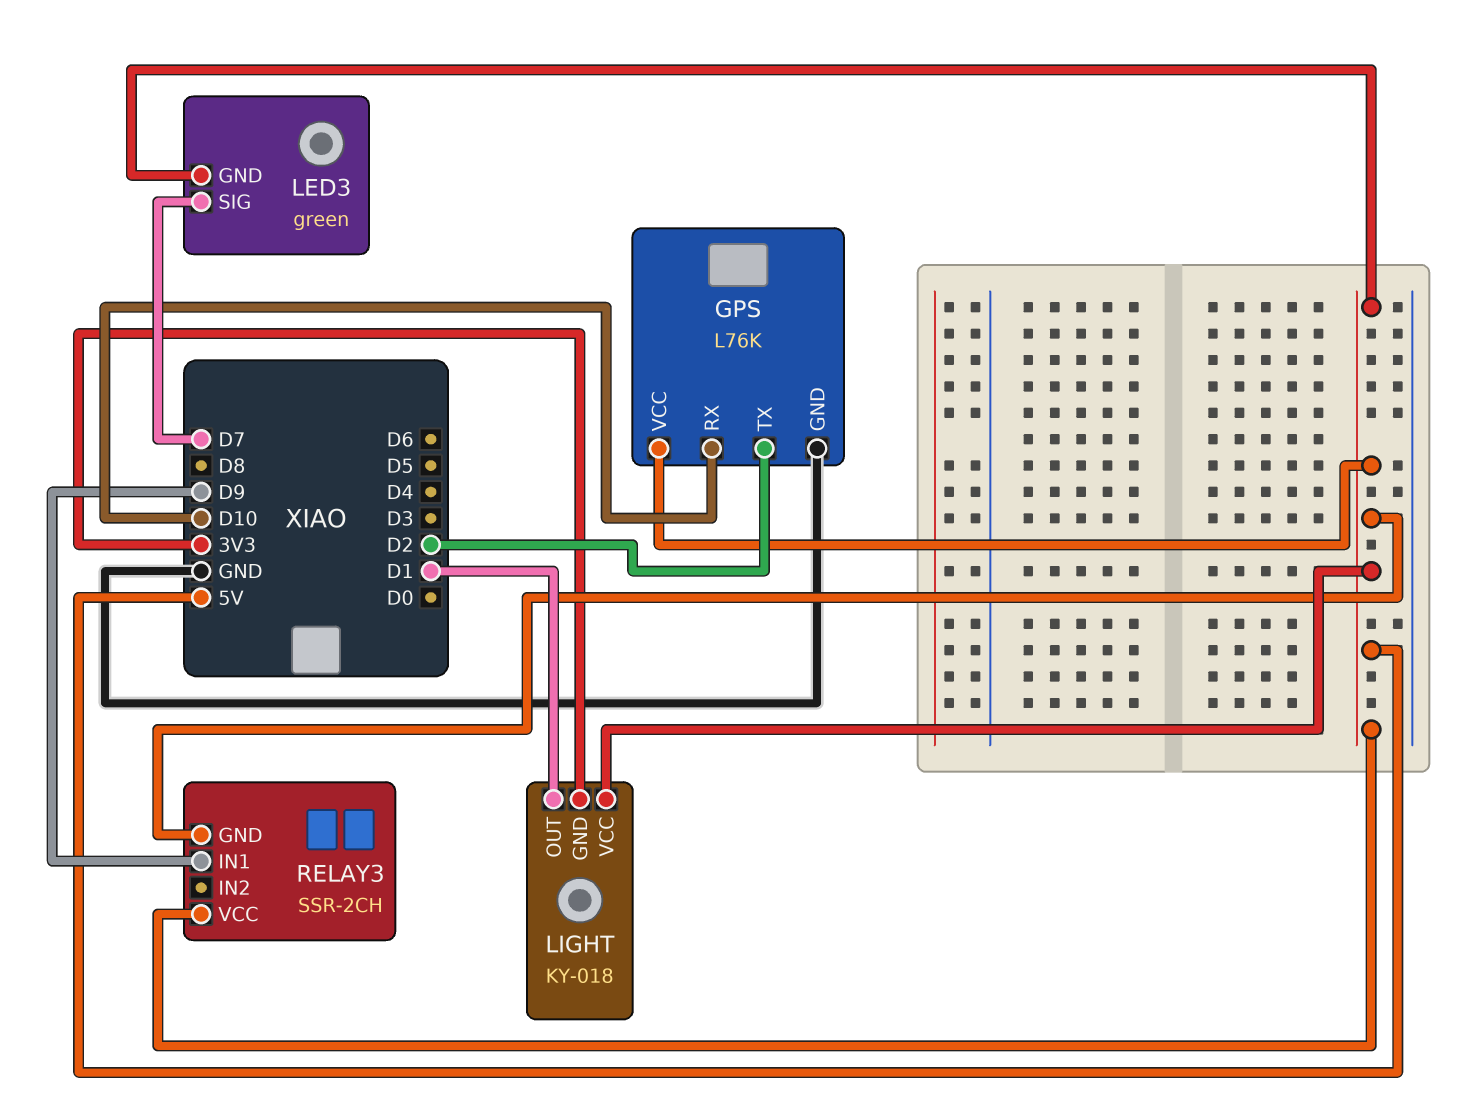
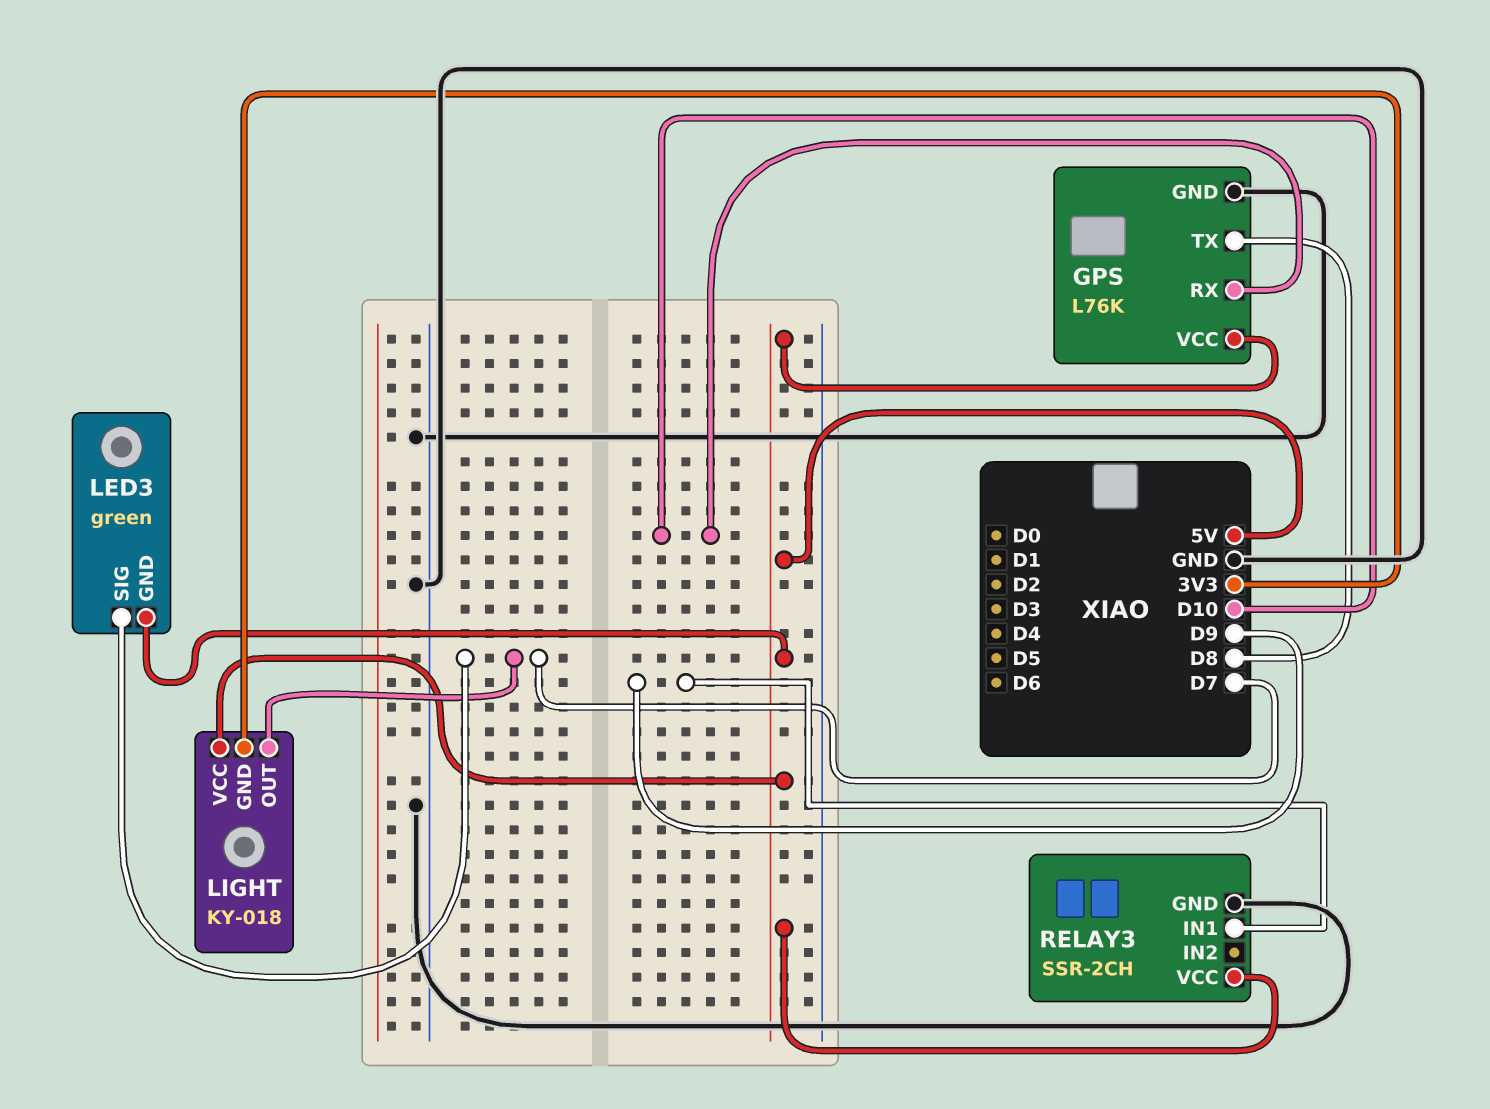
GPS pin TX: D2 -> D8
LIGHT pin OUT: D1 -> D7
RELAY3 pin GND: 5V -> GND

